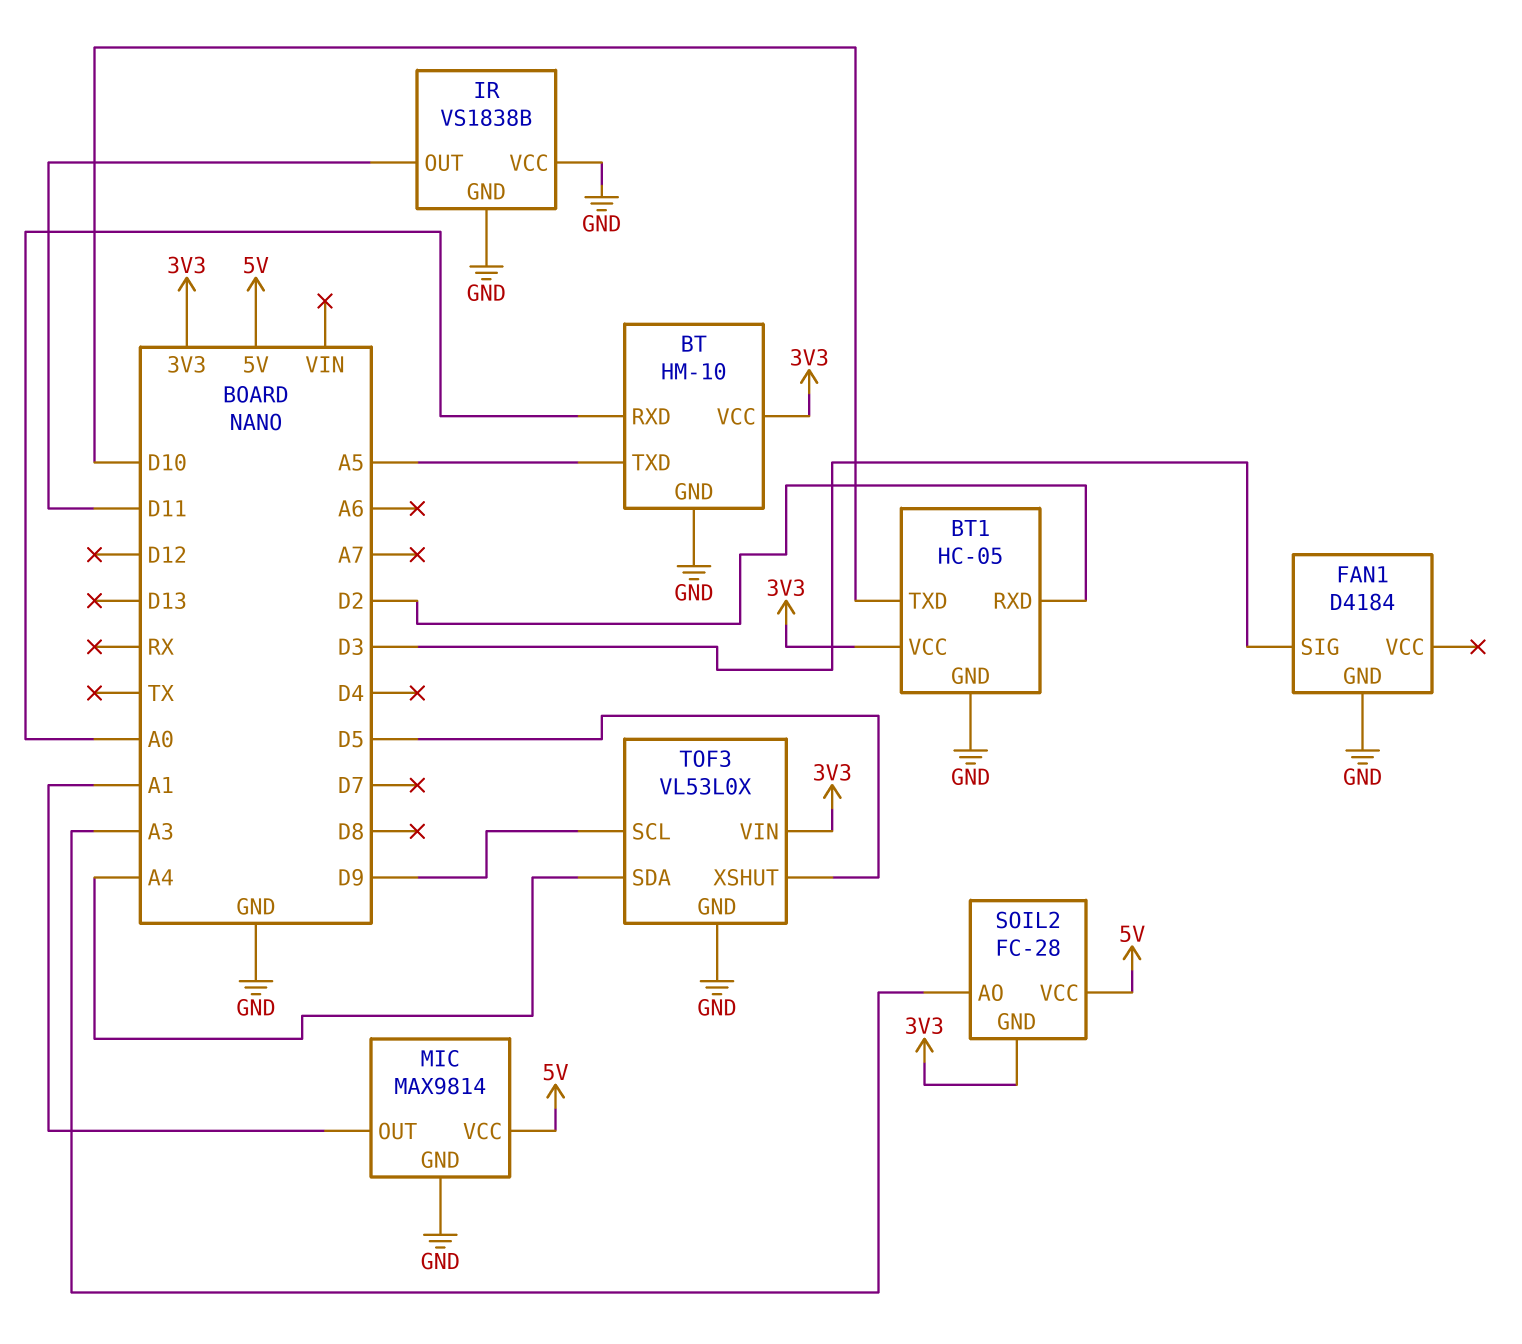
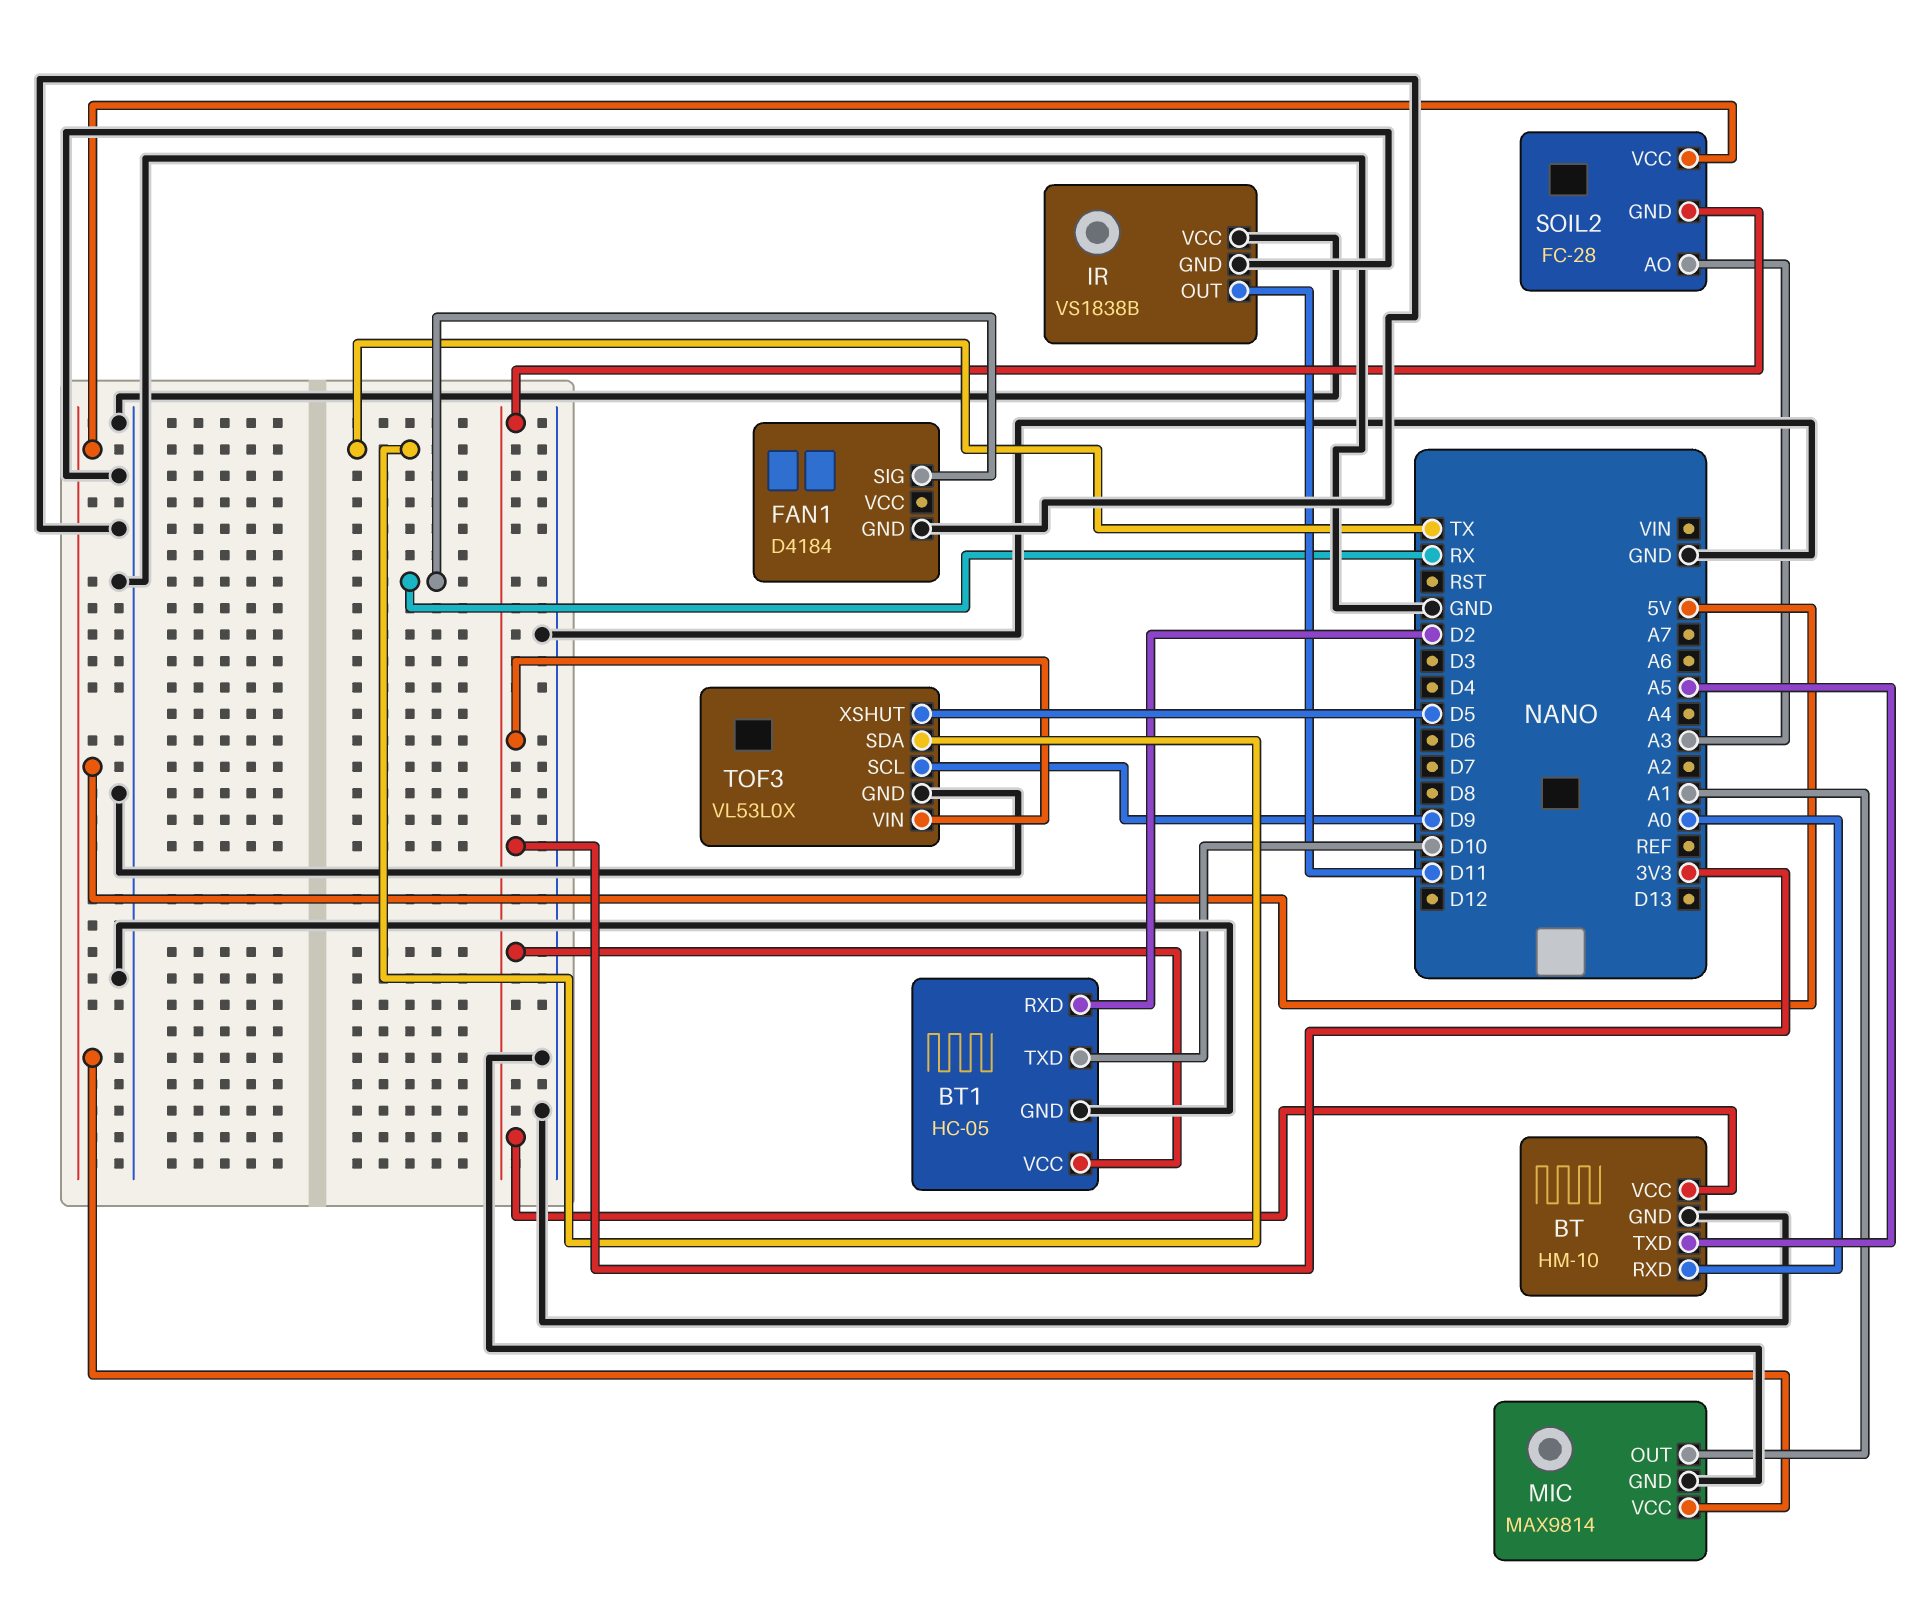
FAN1 pin SIG: D3 -> RX
TOF3 pin SDA: A4 -> TX

